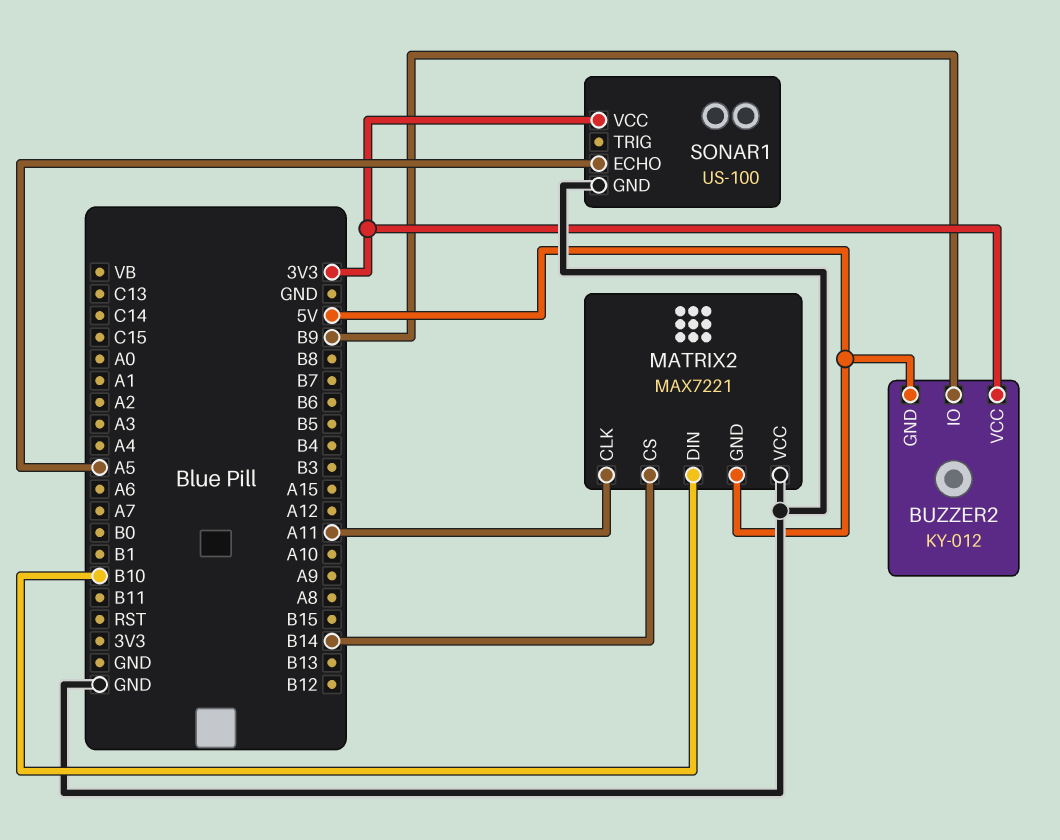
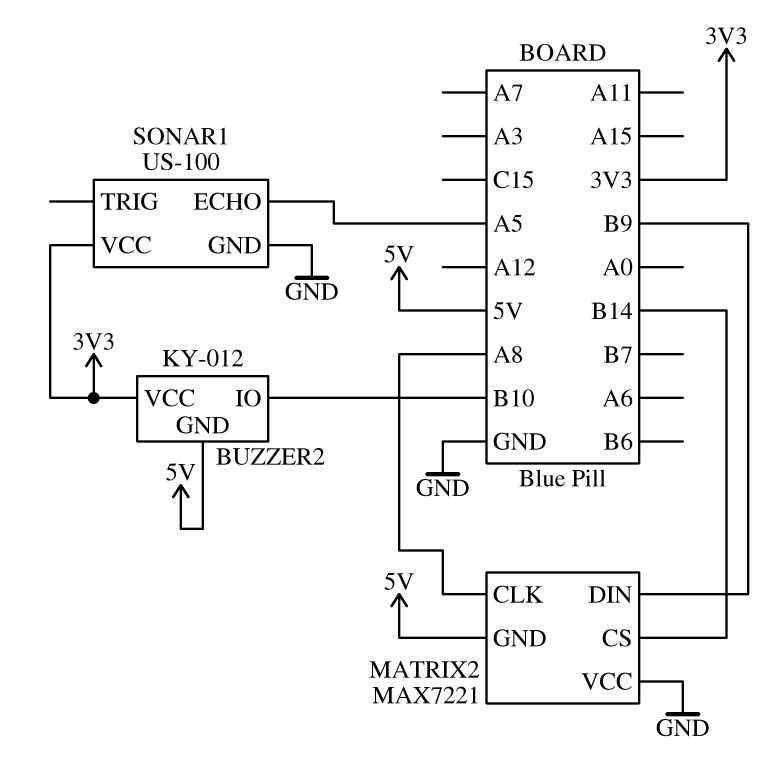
BUZZER2 pin IO: B9 -> B10
MATRIX2 pin CLK: A11 -> A8
MATRIX2 pin DIN: B10 -> B9

